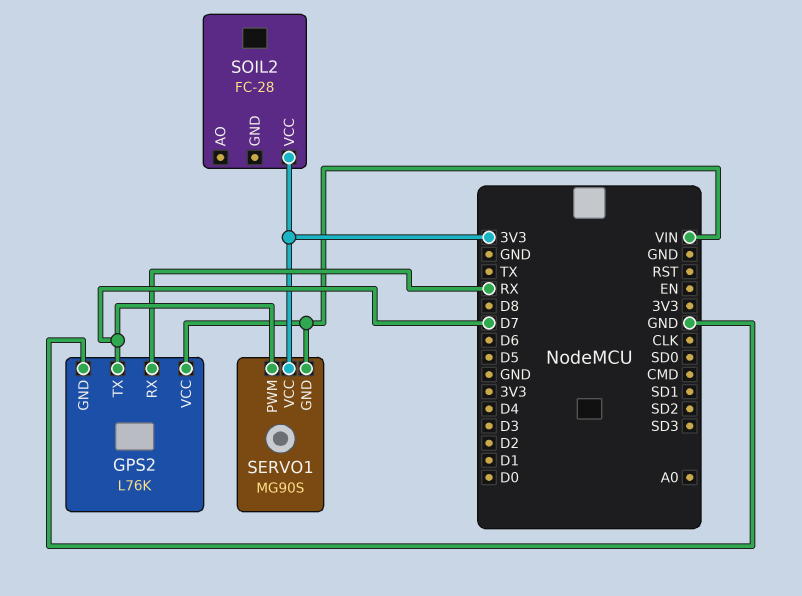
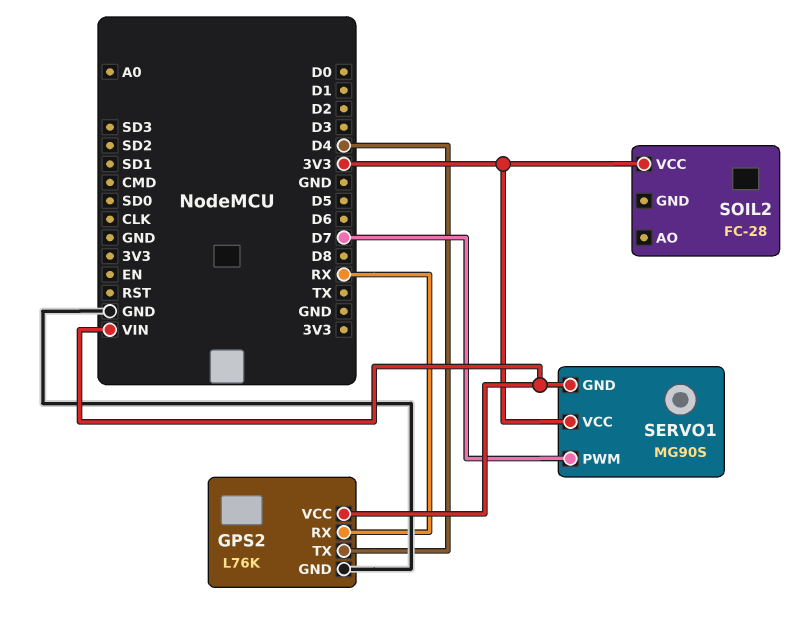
GPS2 pin TX: D7 -> D4

